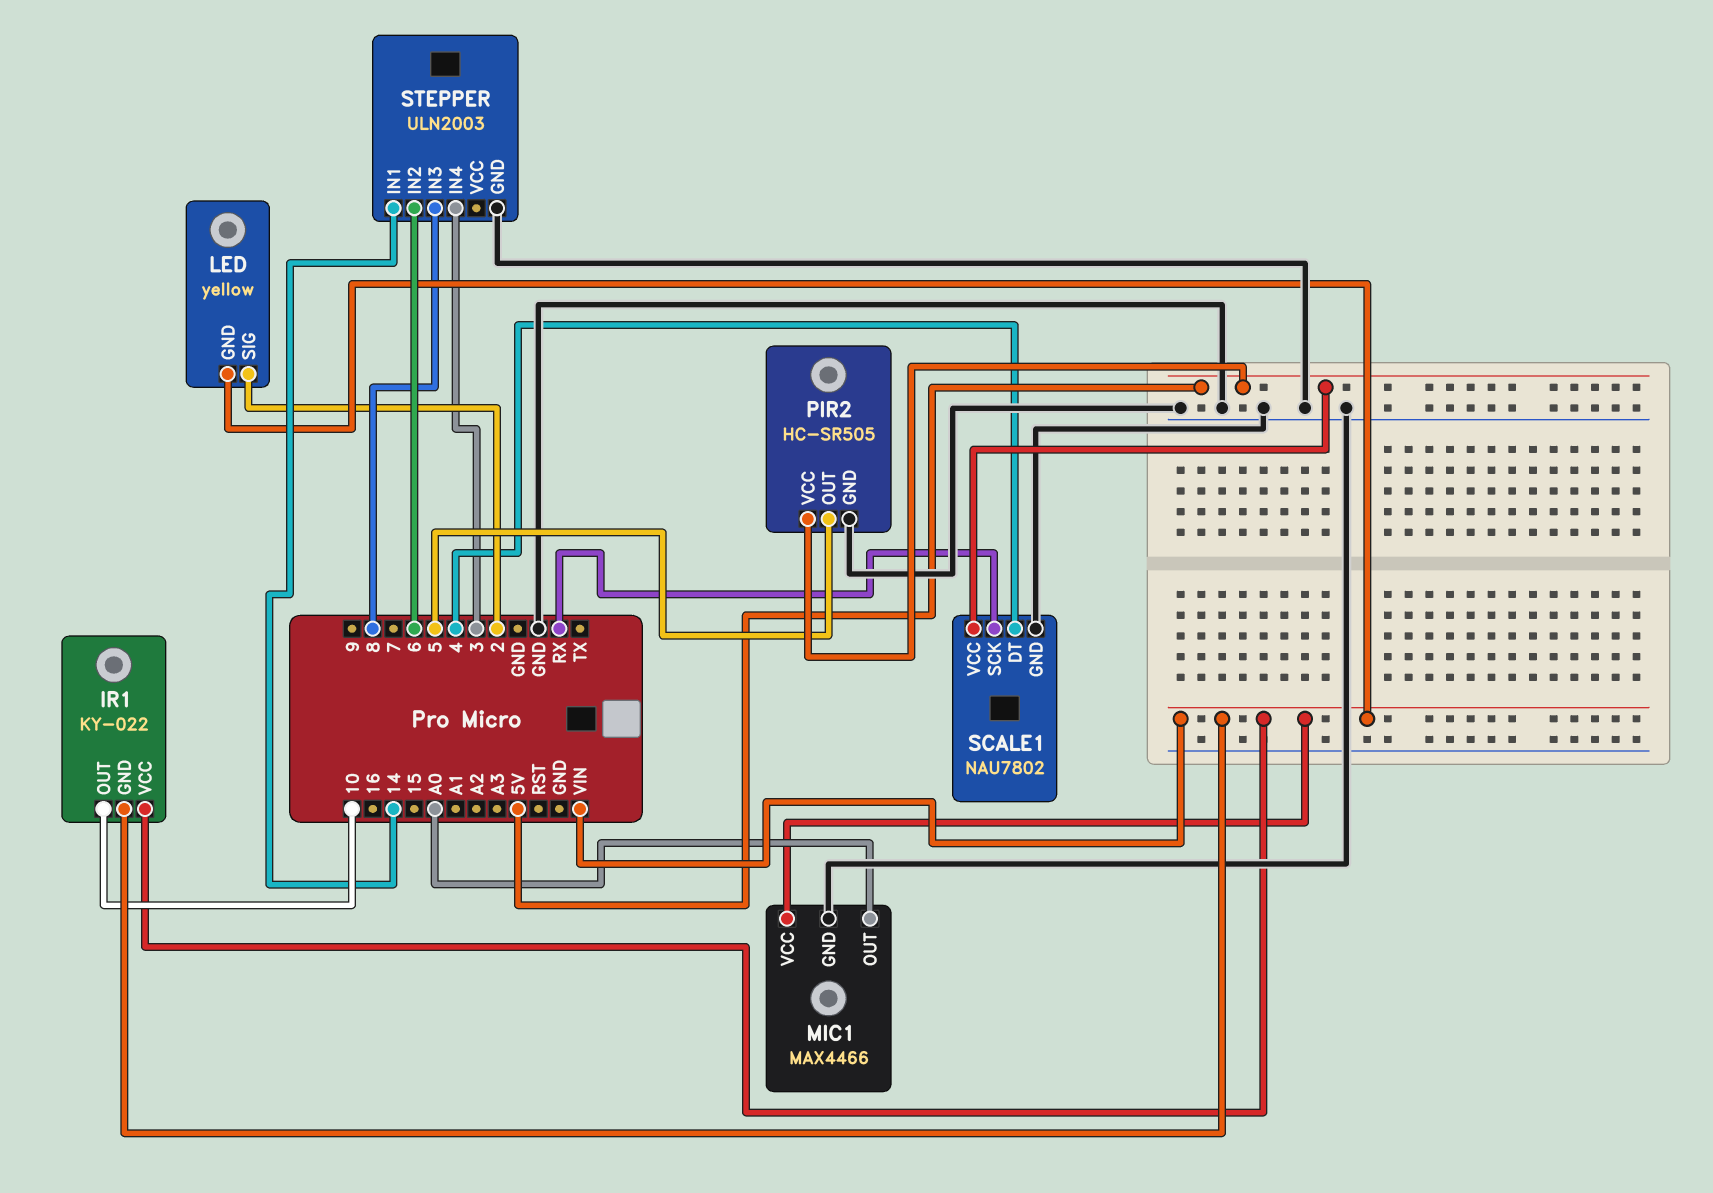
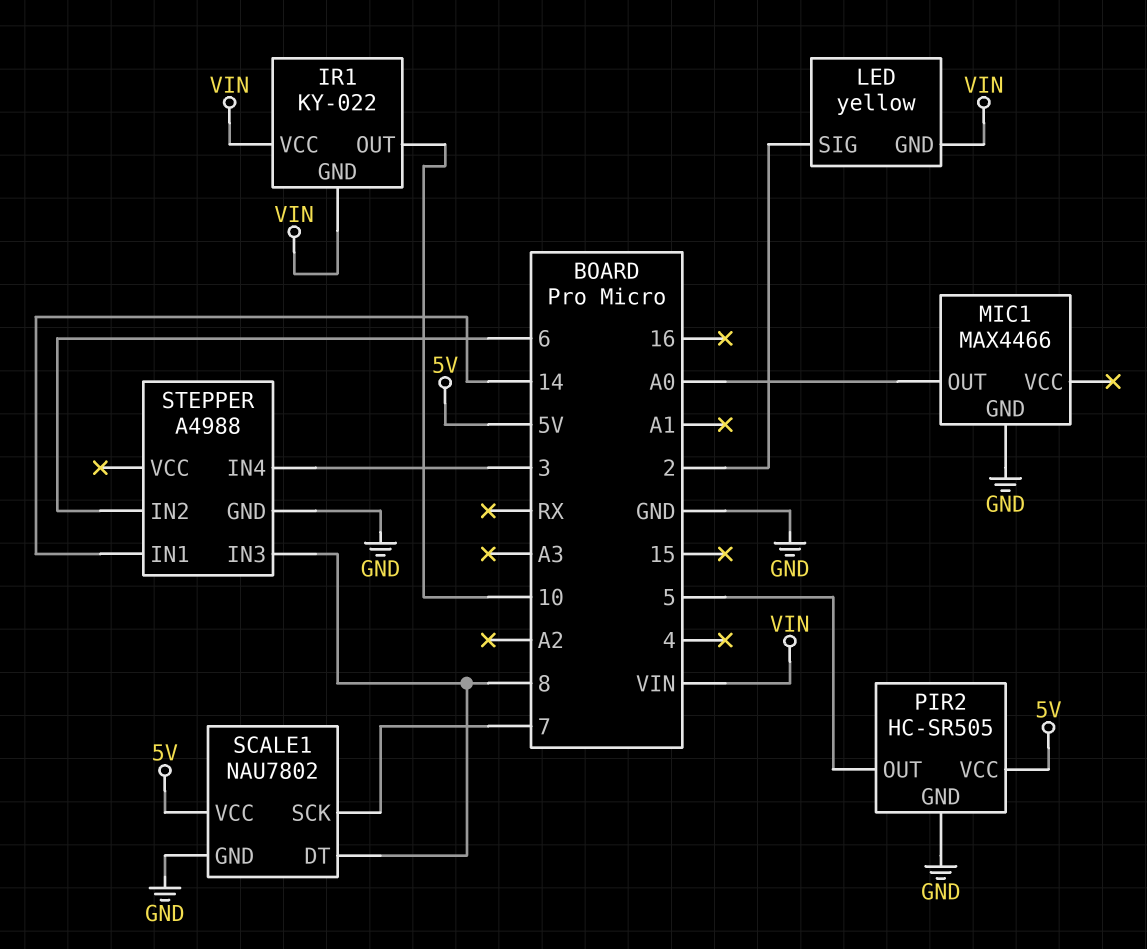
MIC1 pin VCC: VIN -> none
SCALE1 pin DT: 4 -> 8
SCALE1 pin SCK: RX -> 7
STEPPER: ULN2003 -> A4988

